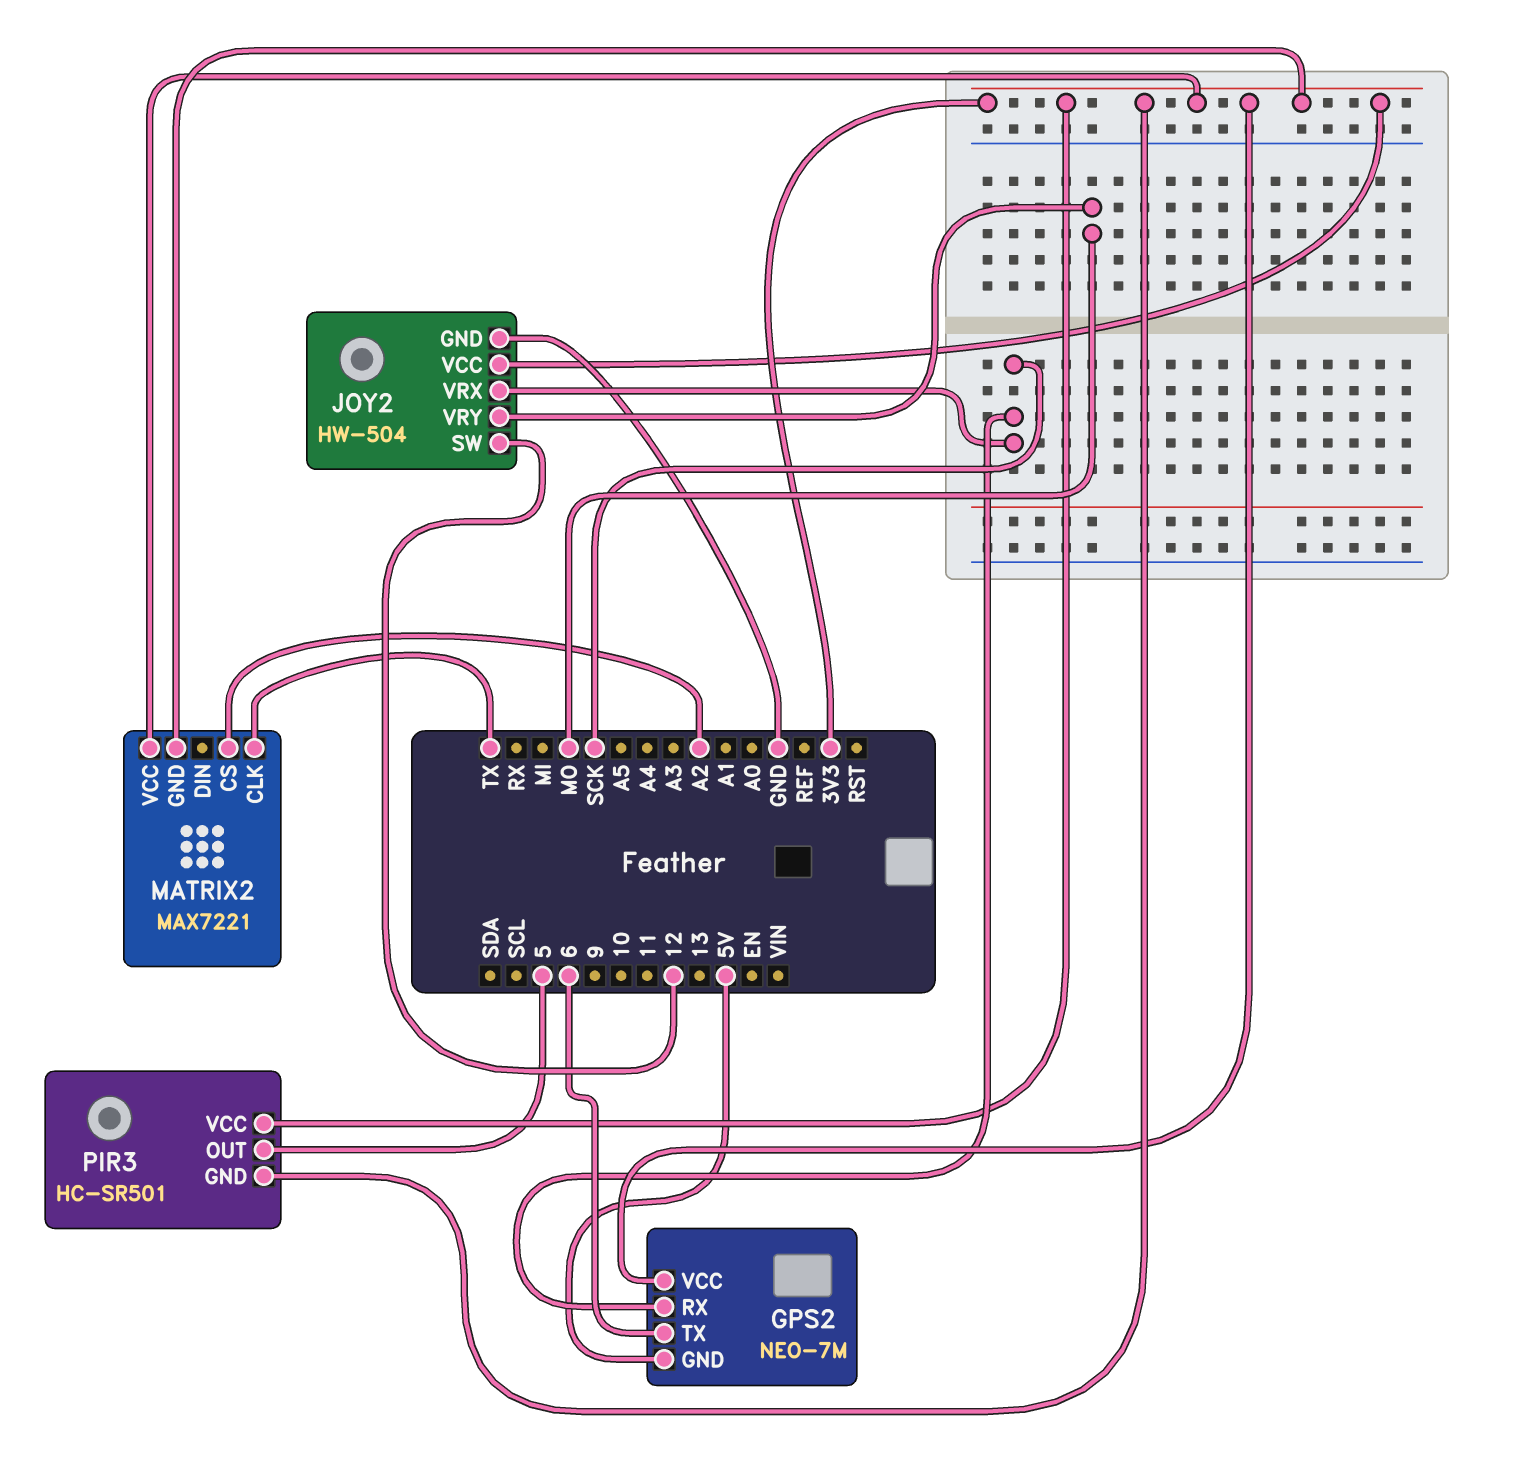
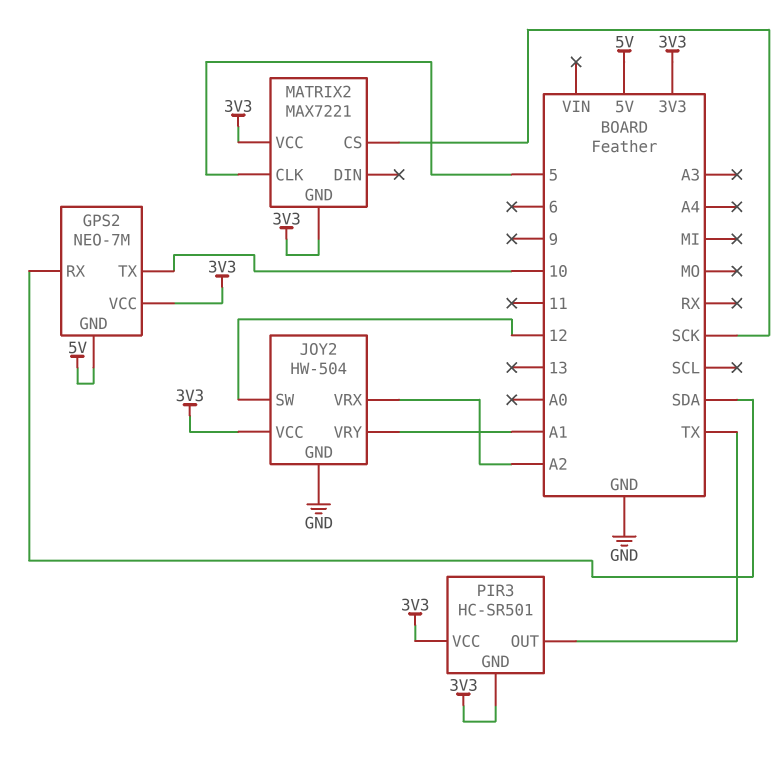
GPS2 pin RX: SCK -> SDA
GPS2 pin TX: 6 -> 10
JOY2 pin VRX: SCK -> A2
JOY2 pin VRY: MO -> A1
MATRIX2 pin CLK: TX -> 5
MATRIX2 pin CS: A2 -> SCK
PIR3 pin OUT: 5 -> TX

